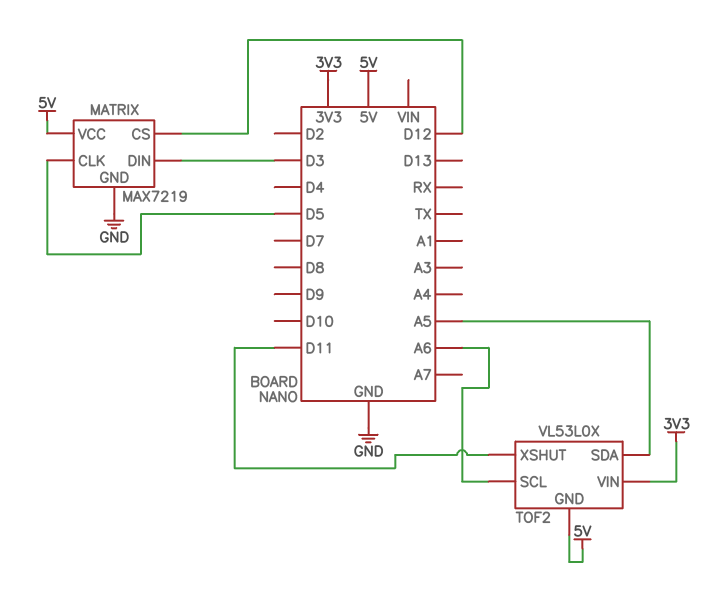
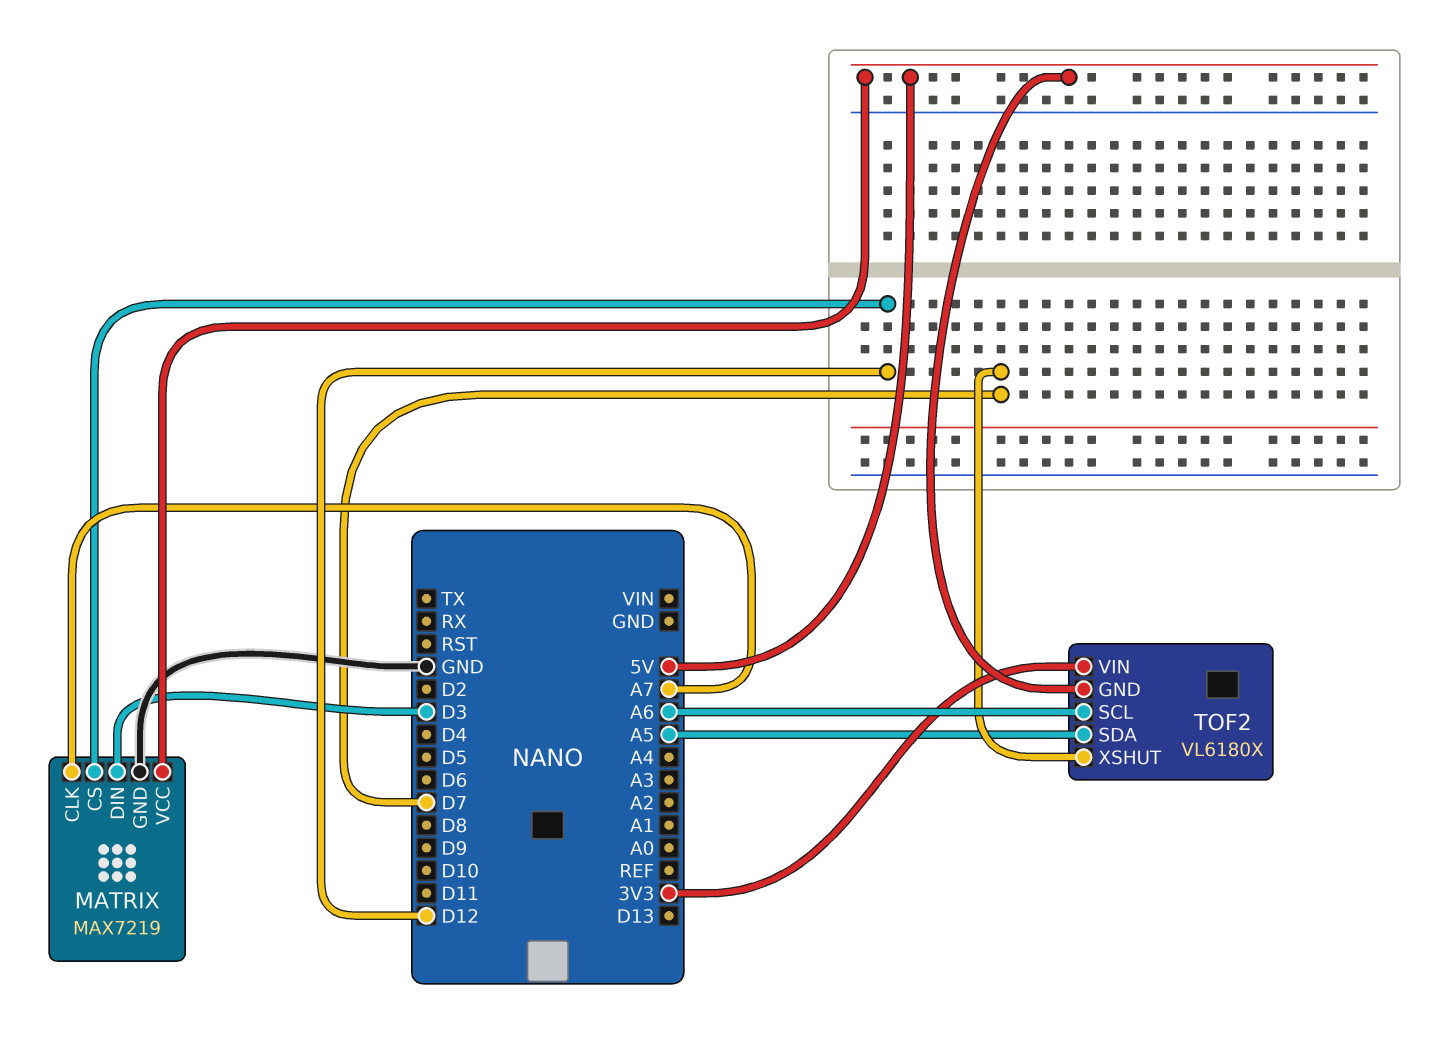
MATRIX pin CLK: D5 -> A7
TOF2: VL53L0X -> VL6180X
TOF2 pin XSHUT: D11 -> D7

